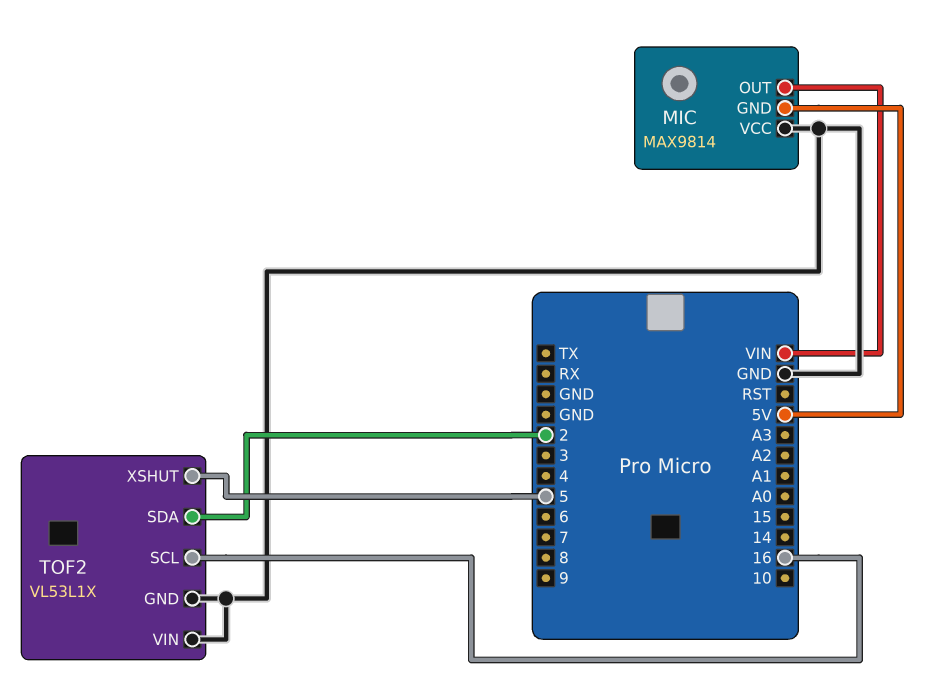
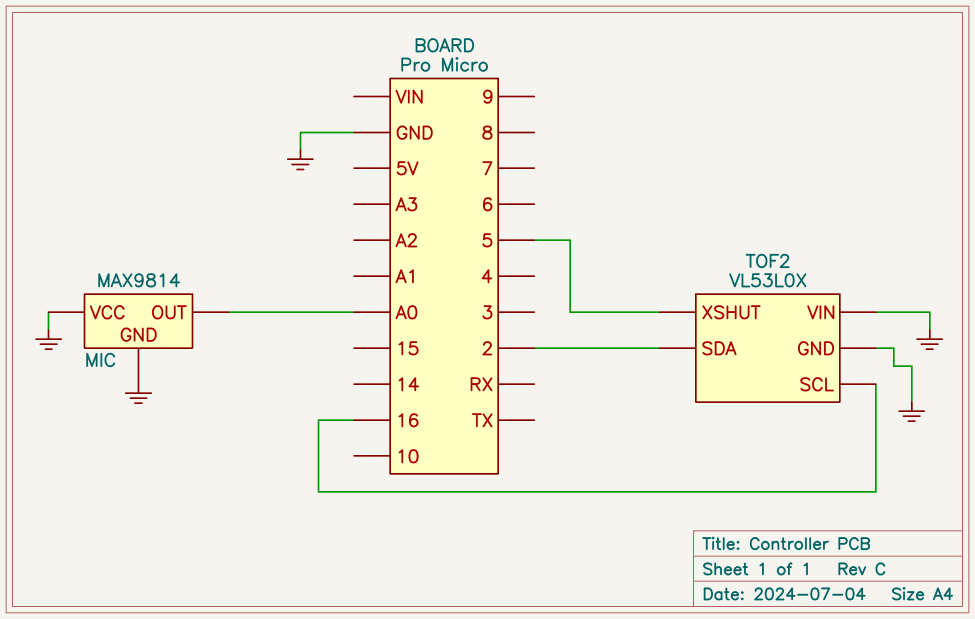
MIC pin GND: 5V -> GND
MIC pin OUT: VIN -> A0
TOF2: VL53L1X -> VL53L0X

